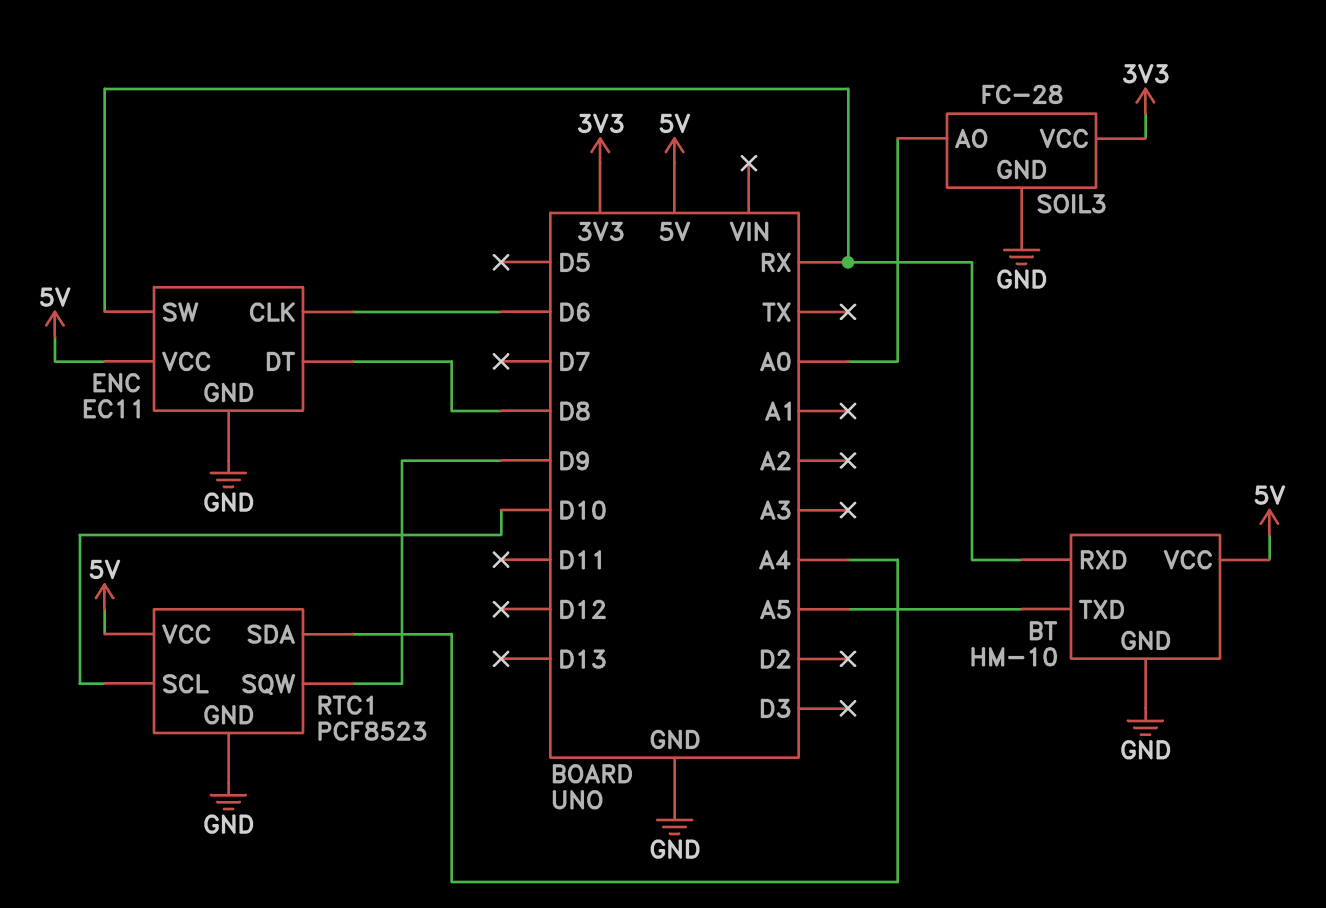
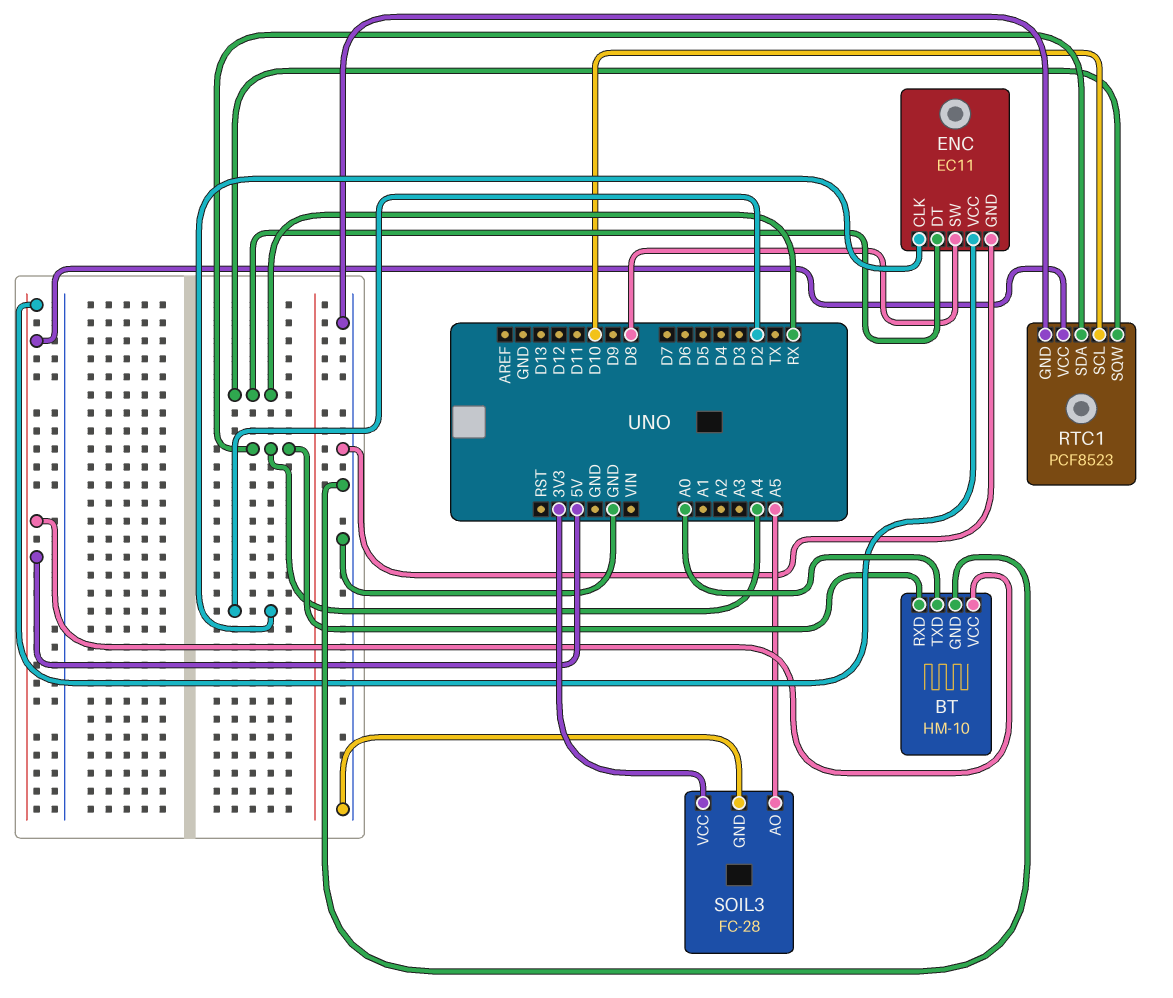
BT pin RXD: RX -> A4
BT pin TXD: A5 -> A0
ENC pin CLK: D6 -> D2
ENC pin DT: D8 -> RX
ENC pin SW: RX -> D8
RTC1 pin SQW: D9 -> RX
SOIL3 pin AO: A0 -> A5

